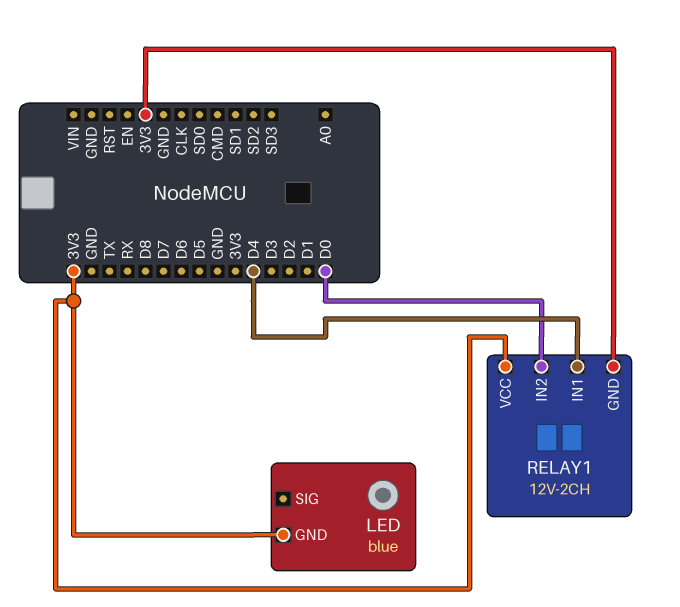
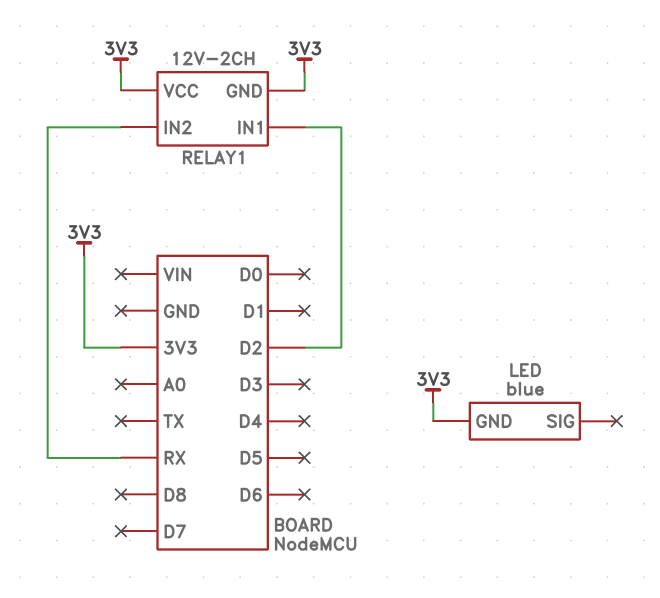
RELAY1 pin IN1: D4 -> D2
RELAY1 pin IN2: D0 -> RX

